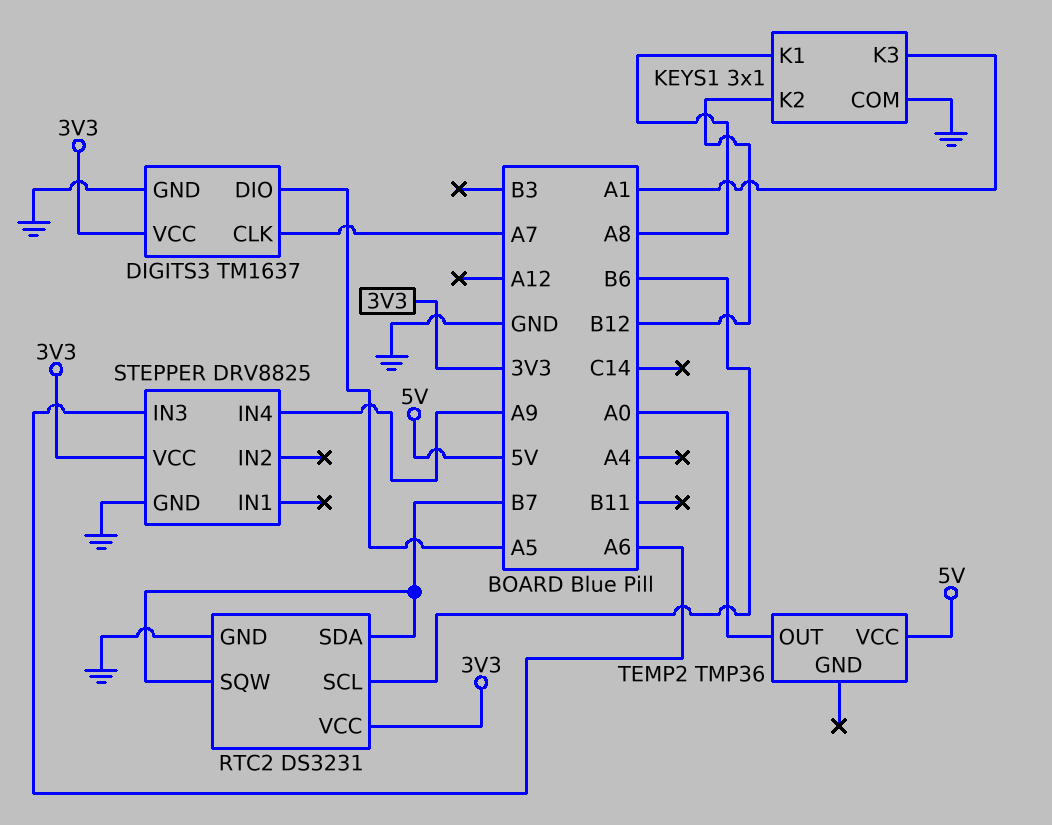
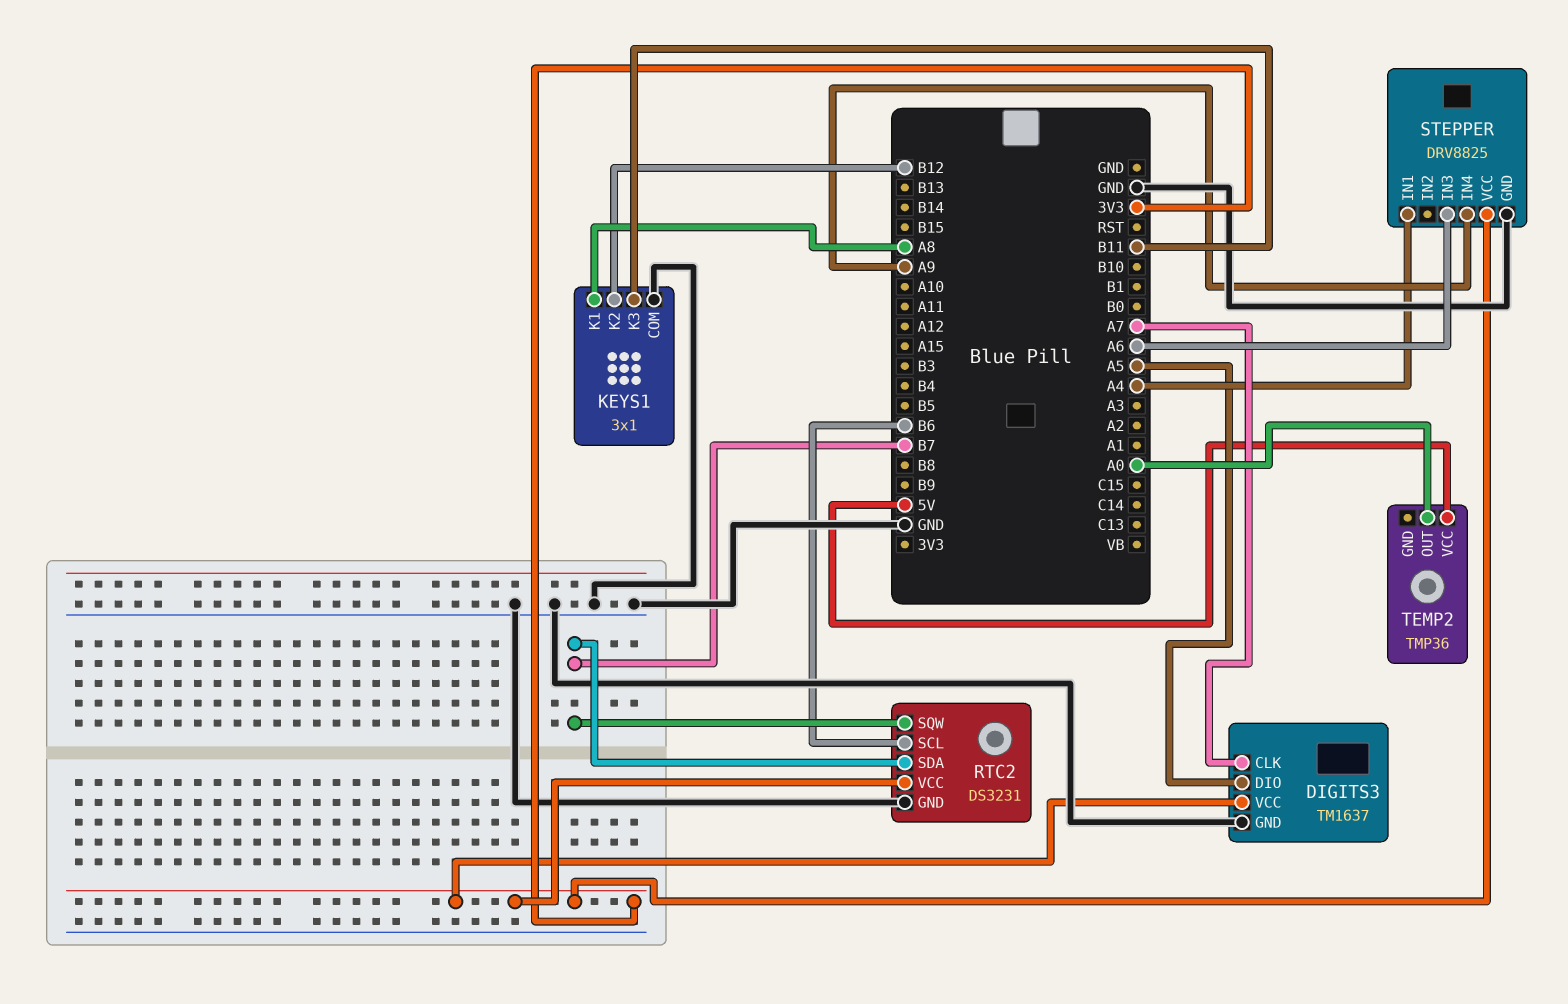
KEYS1 pin K3: A1 -> B11
STEPPER pin IN1: none -> A4

